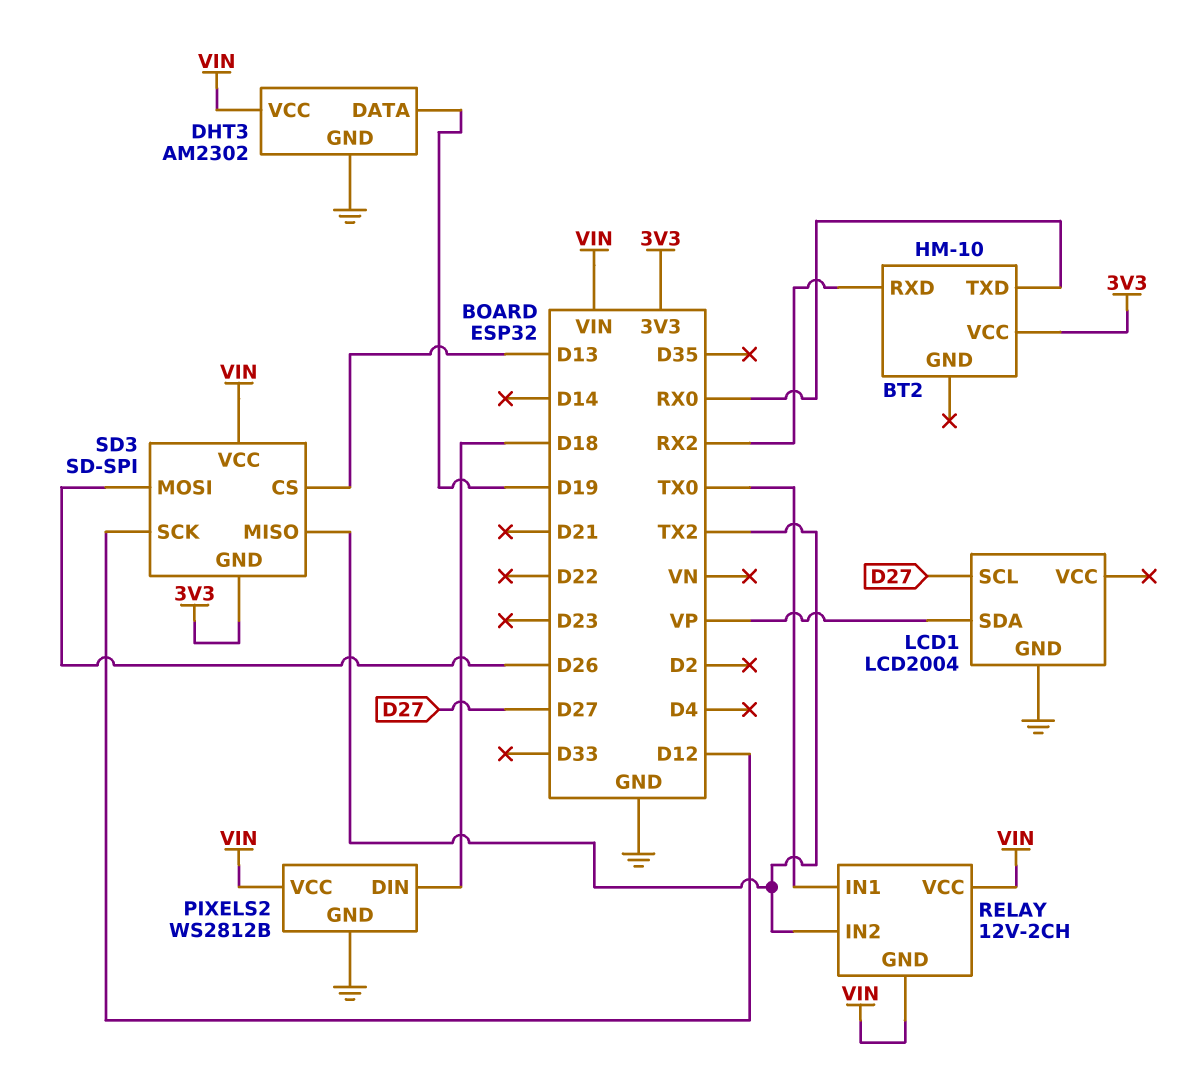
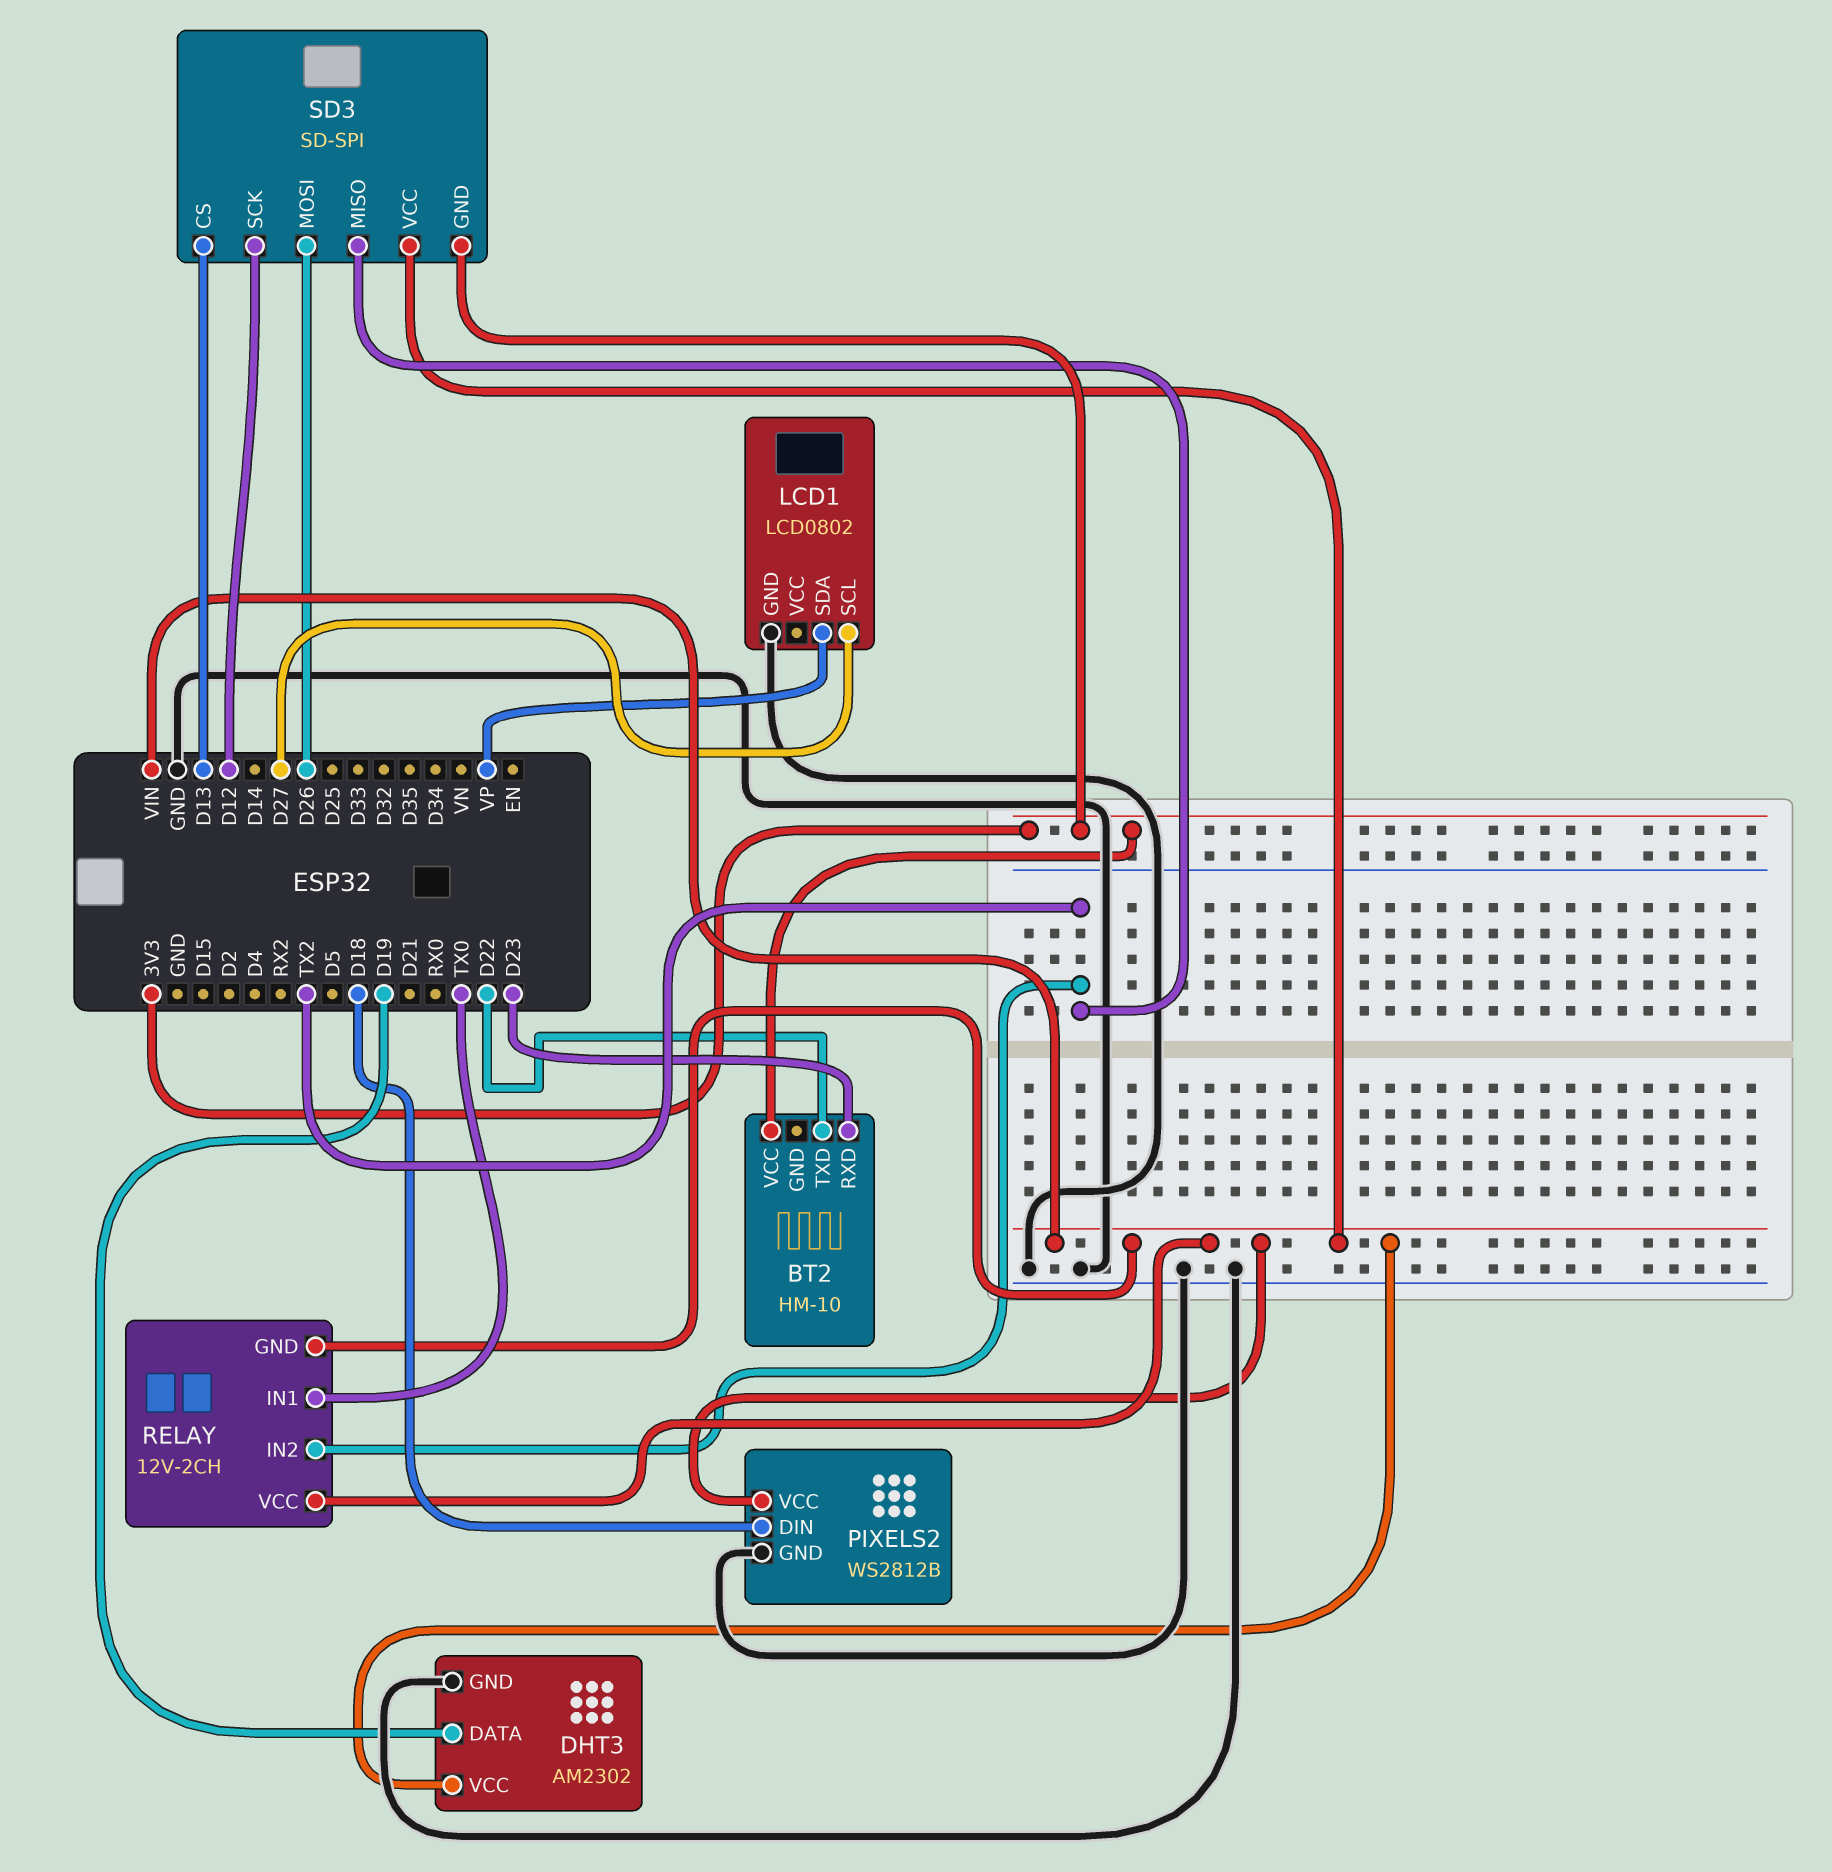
BT2 pin RXD: RX2 -> D23
BT2 pin TXD: RX0 -> D22
LCD1: LCD2004 -> LCD0802

